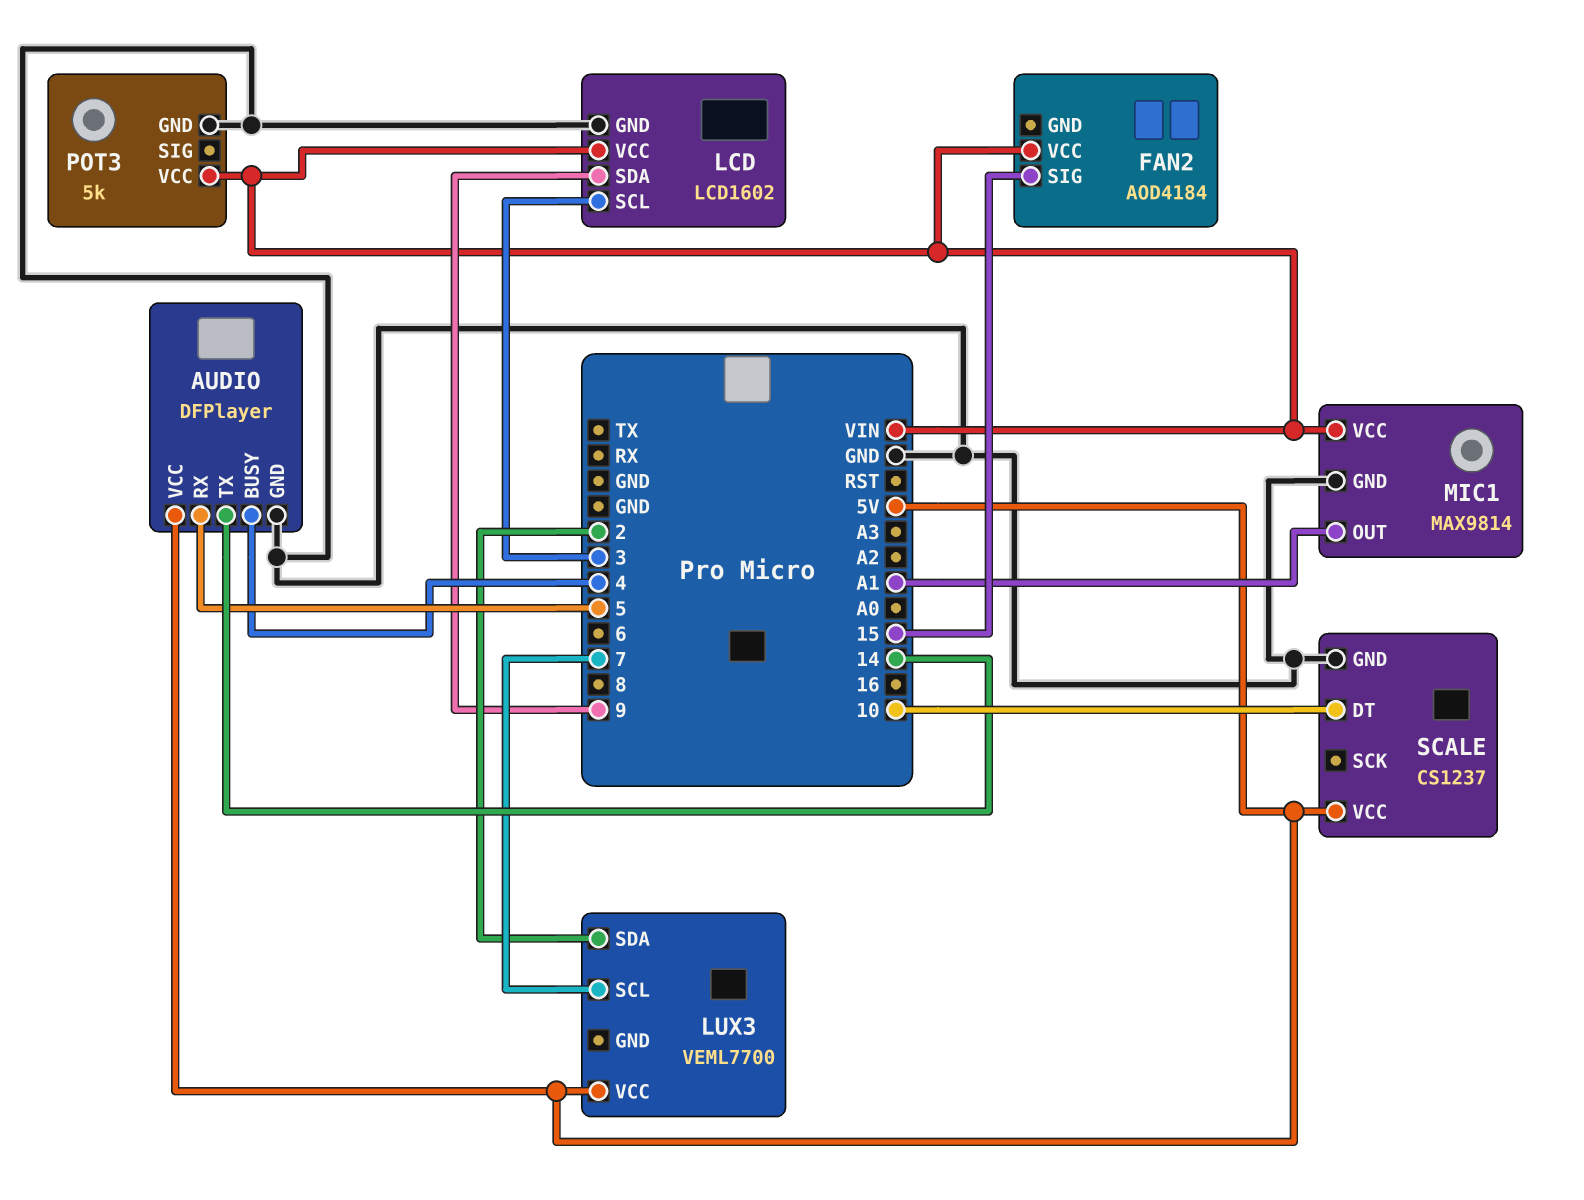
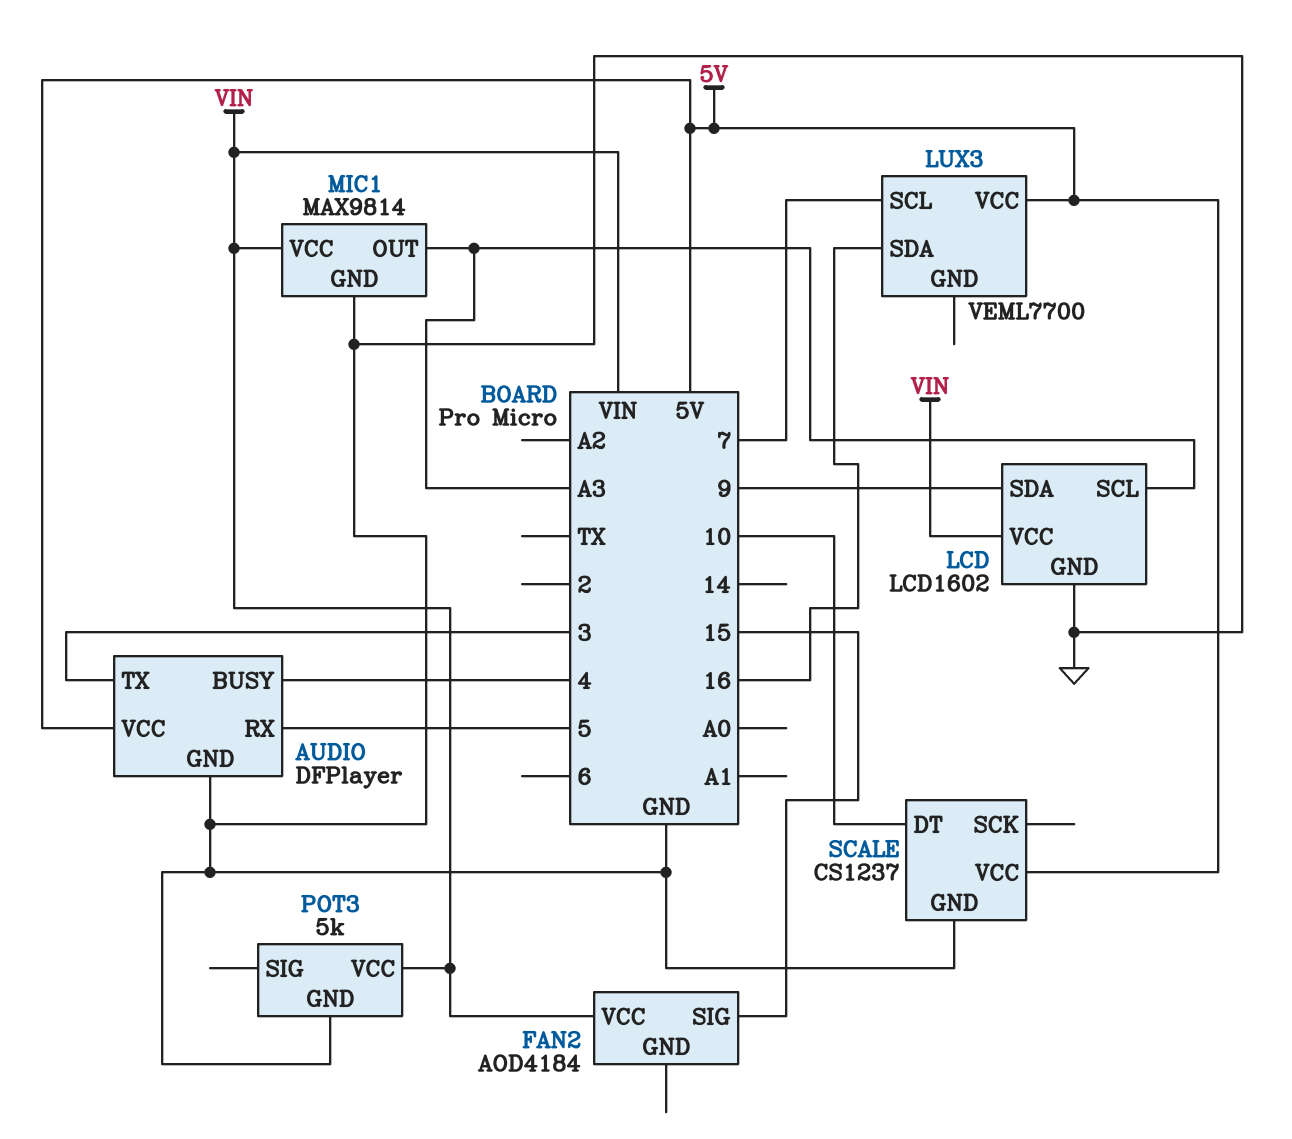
AUDIO pin TX: 14 -> 3
LCD pin SCL: 3 -> A3
LUX3 pin SDA: 2 -> 16
MIC1 pin OUT: A1 -> A3

